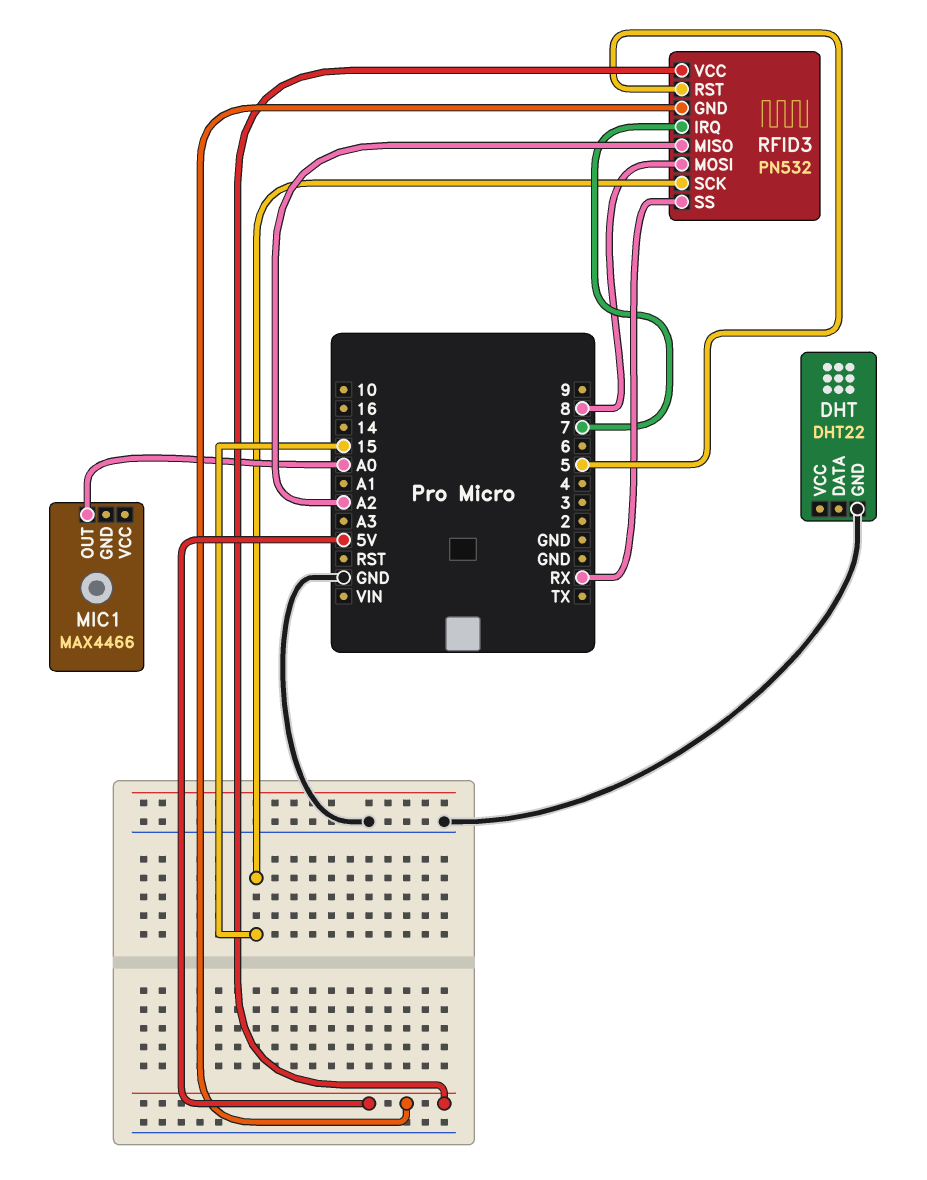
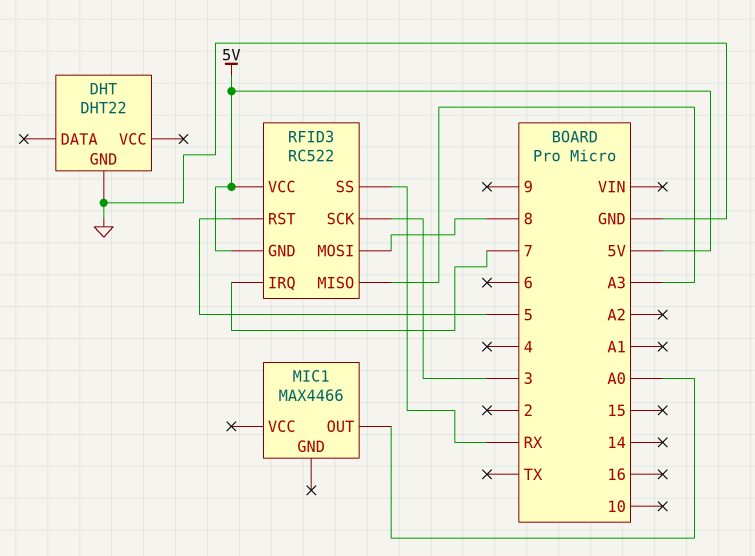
RFID3: PN532 -> RC522
RFID3 pin MISO: A2 -> A3
RFID3 pin SCK: 15 -> 3

